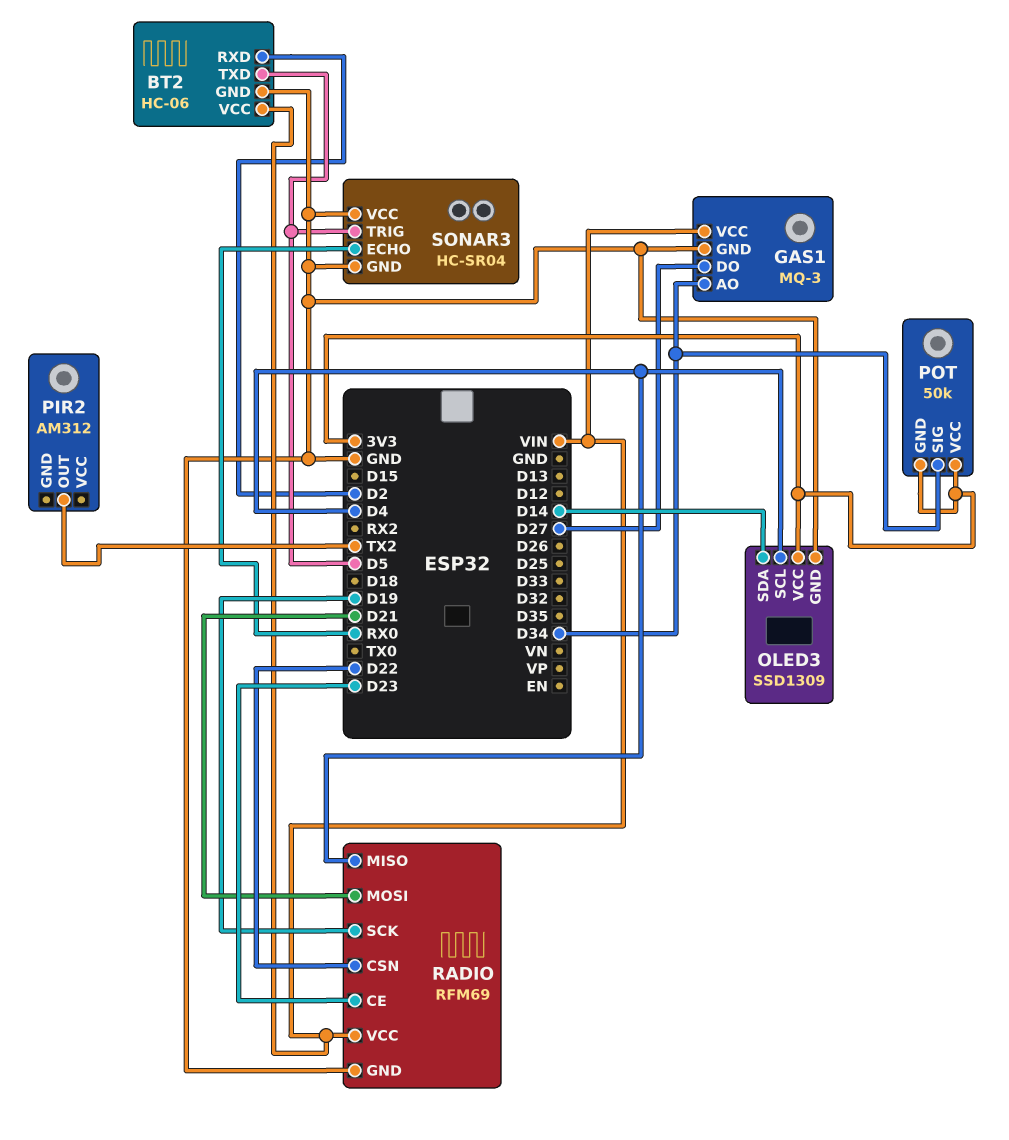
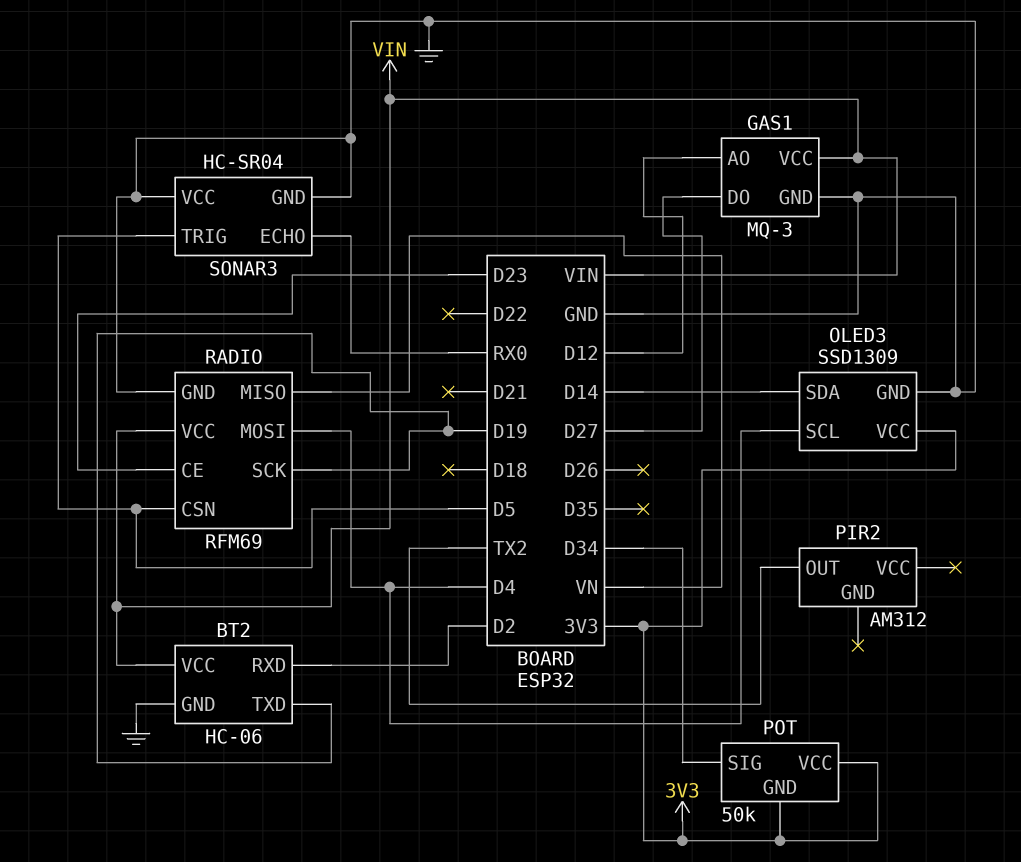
BT2 pin TXD: D5 -> D19
GAS1 pin AO: D34 -> D12
RADIO pin CSN: D22 -> D5
RADIO pin MISO: D4 -> VN
RADIO pin MOSI: D21 -> D4

